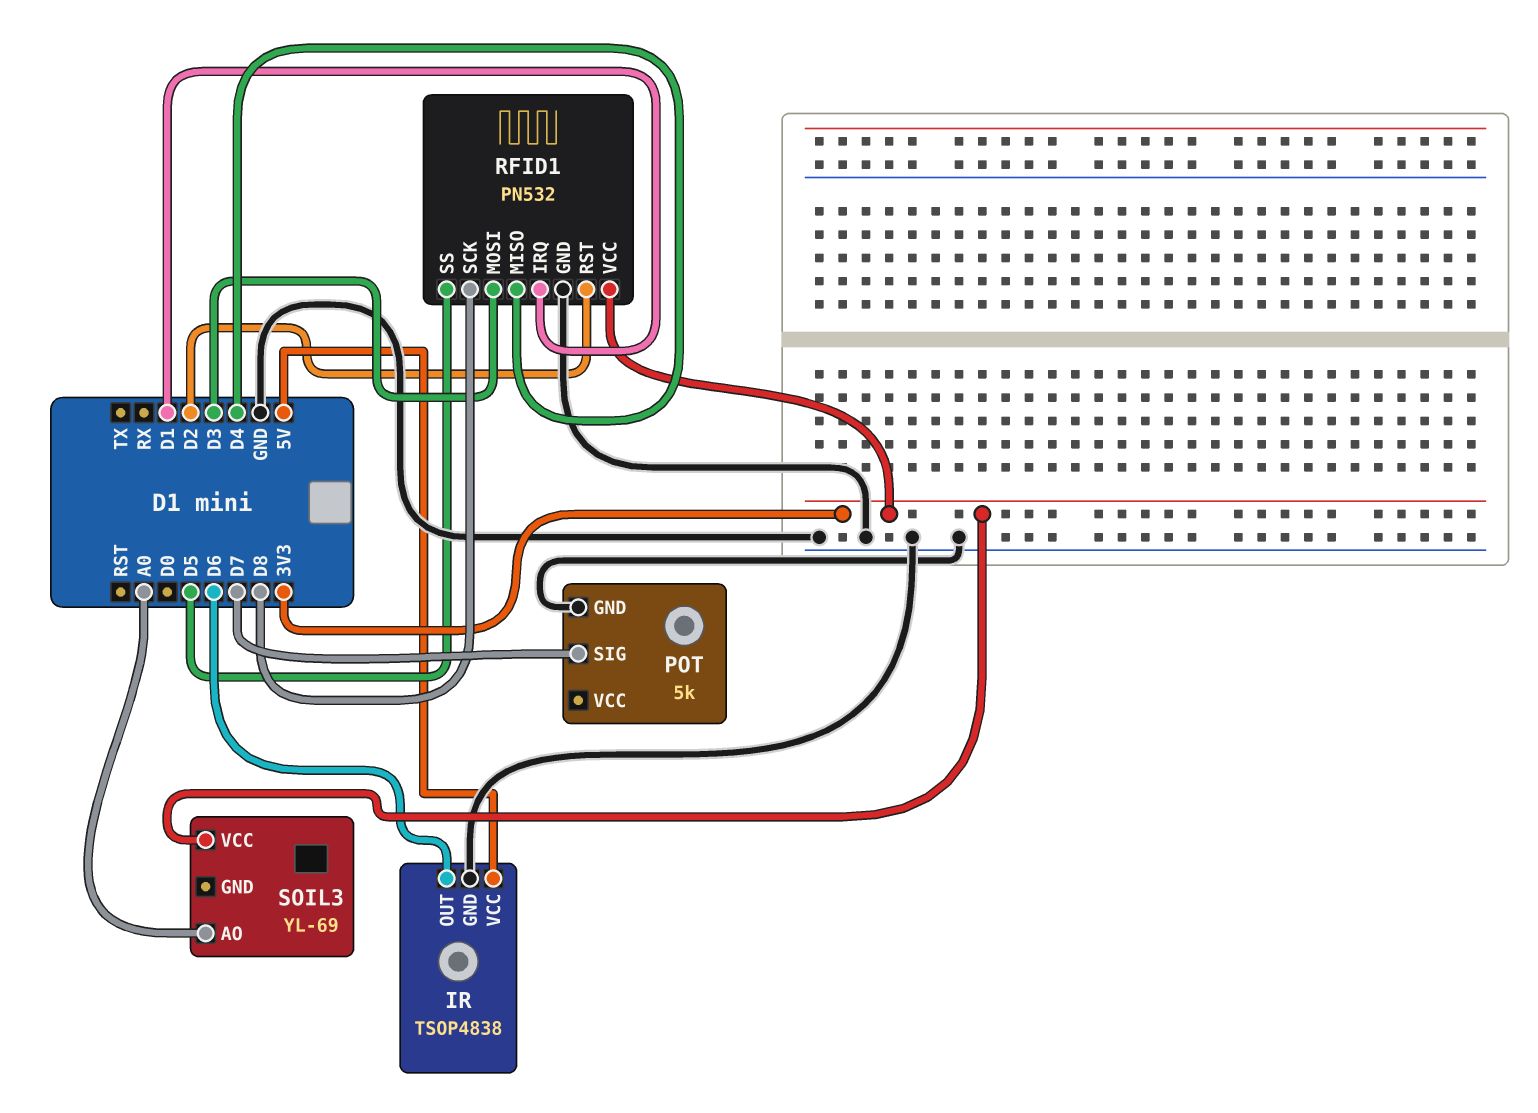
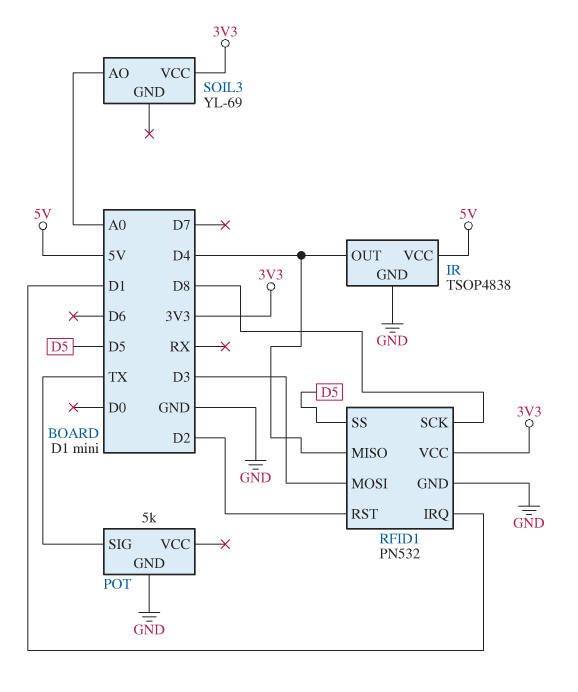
IR pin OUT: D6 -> D4
POT pin SIG: D7 -> TX

